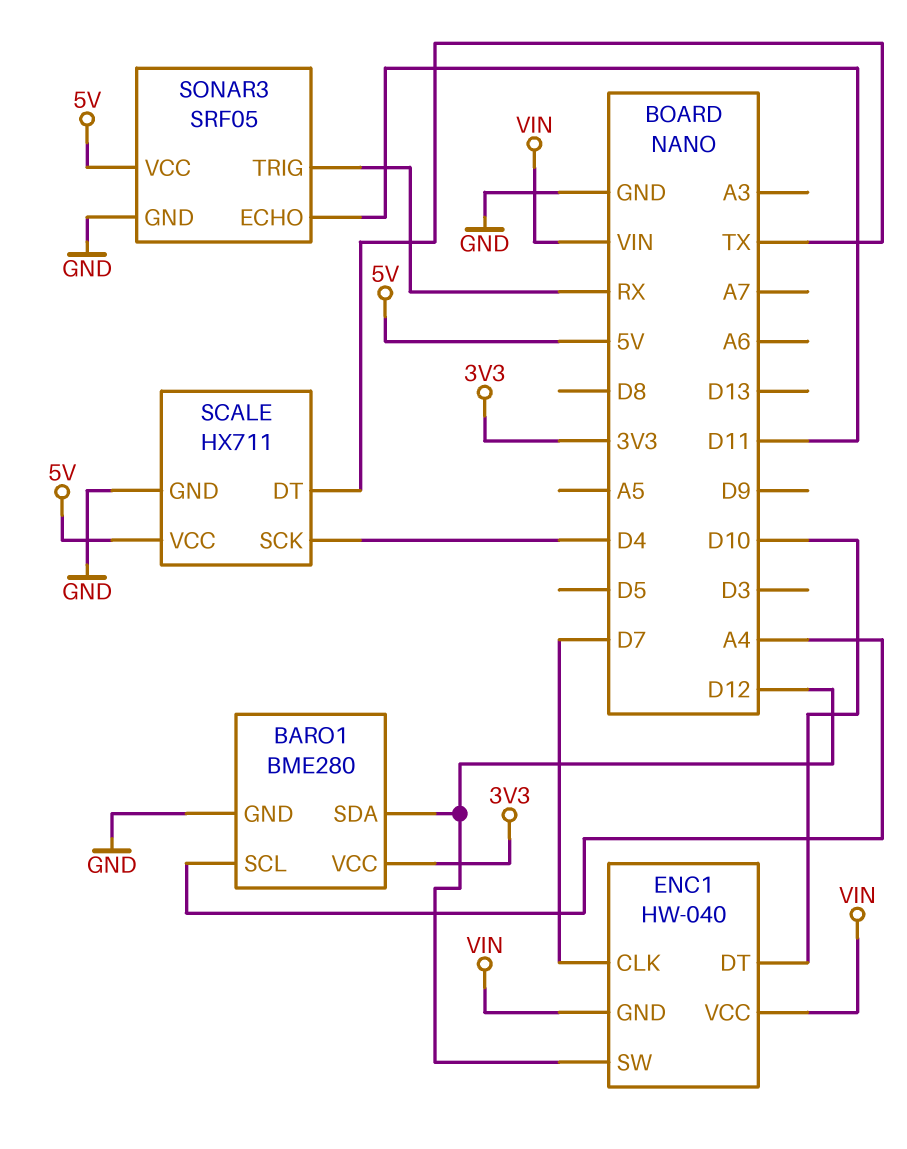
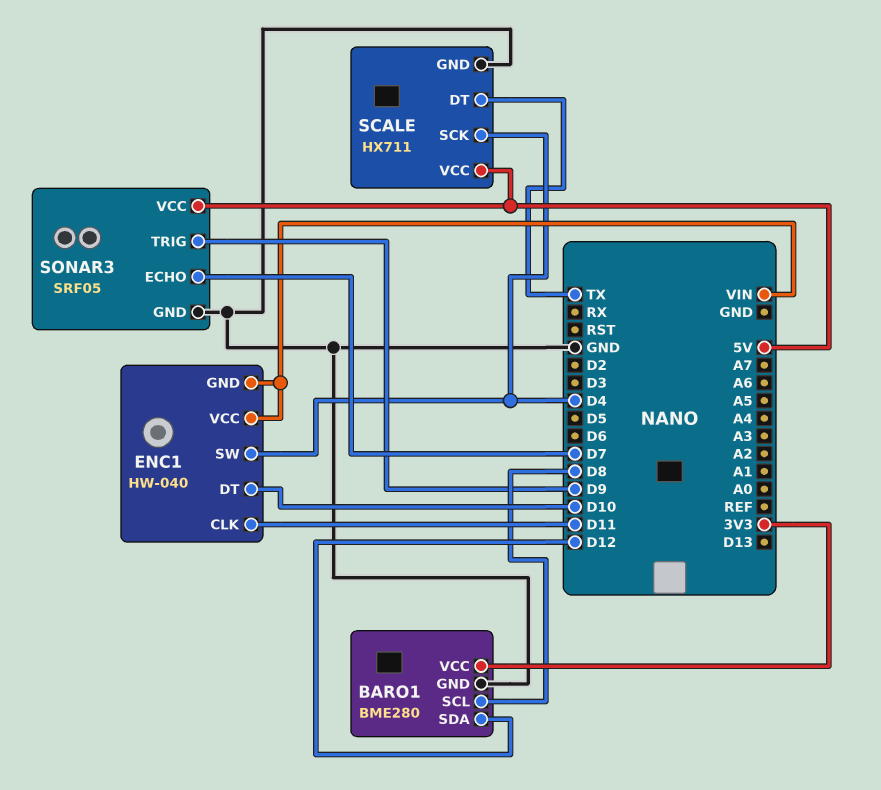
BARO1 pin SCL: A4 -> D8
ENC1 pin CLK: D7 -> D11
ENC1 pin SW: D12 -> D4
SONAR3 pin ECHO: D11 -> D7
SONAR3 pin TRIG: RX -> D9

